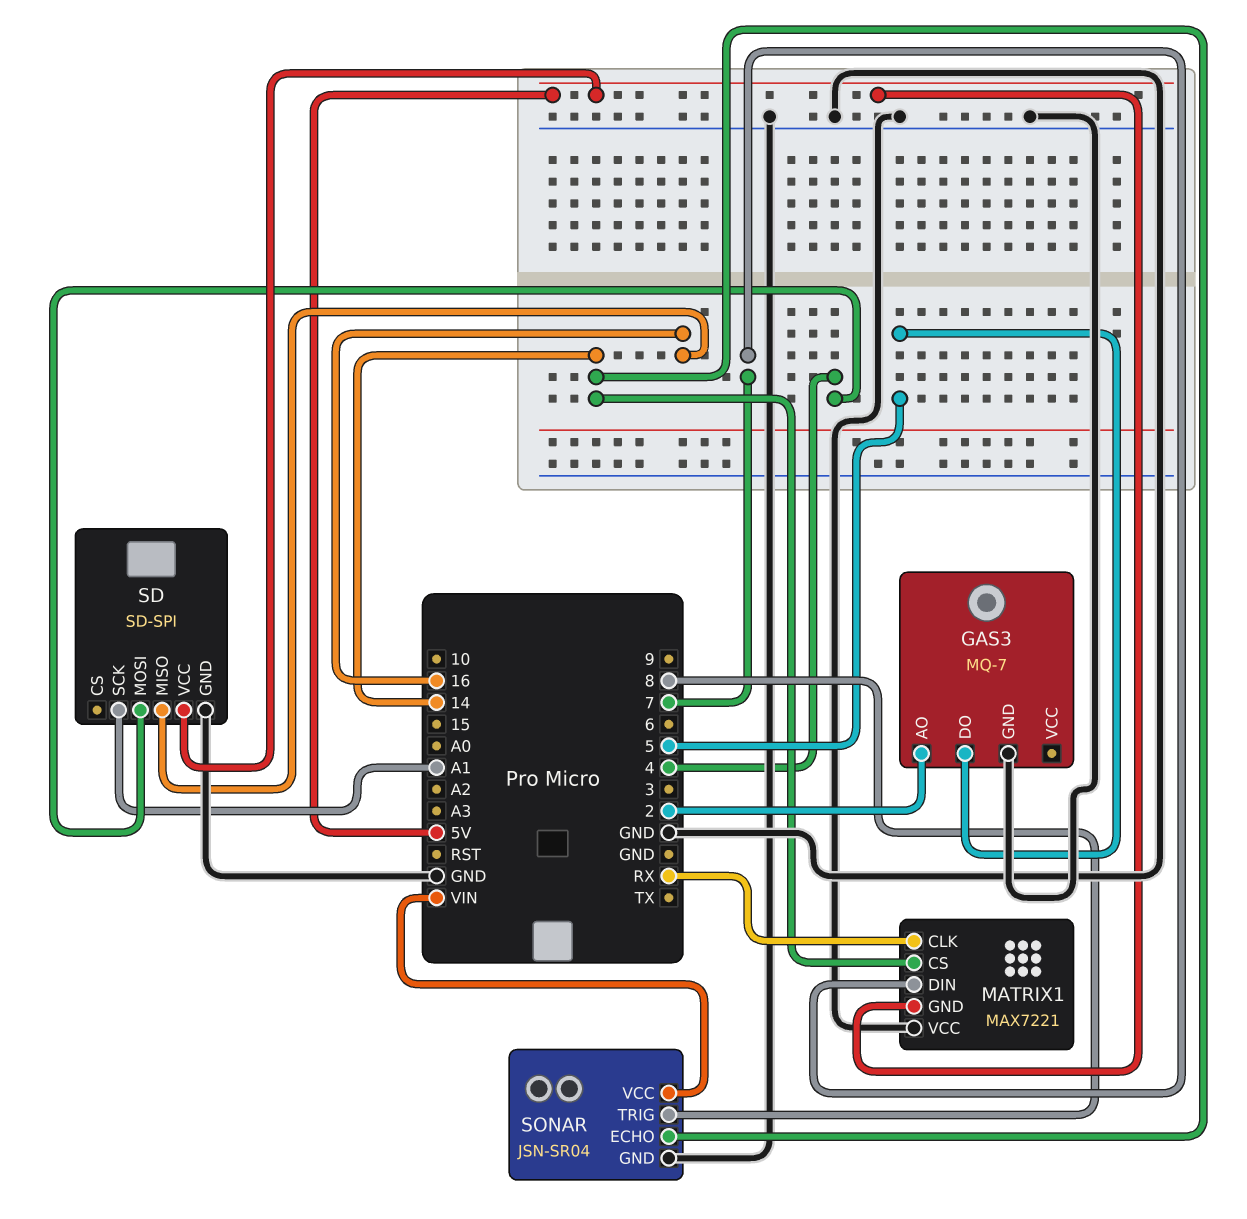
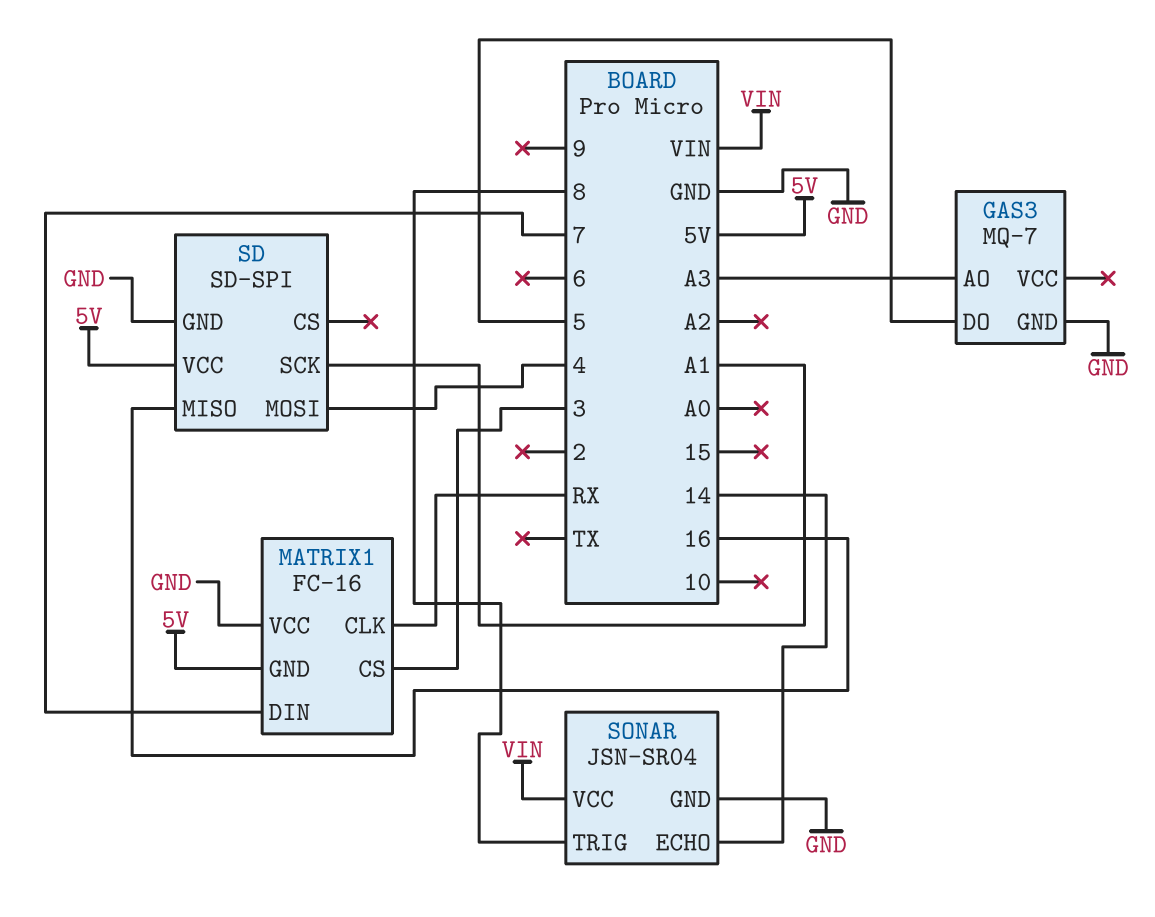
GAS3 pin AO: 2 -> A3
MATRIX1: MAX7221 -> FC-16
MATRIX1 pin CS: 14 -> 3

